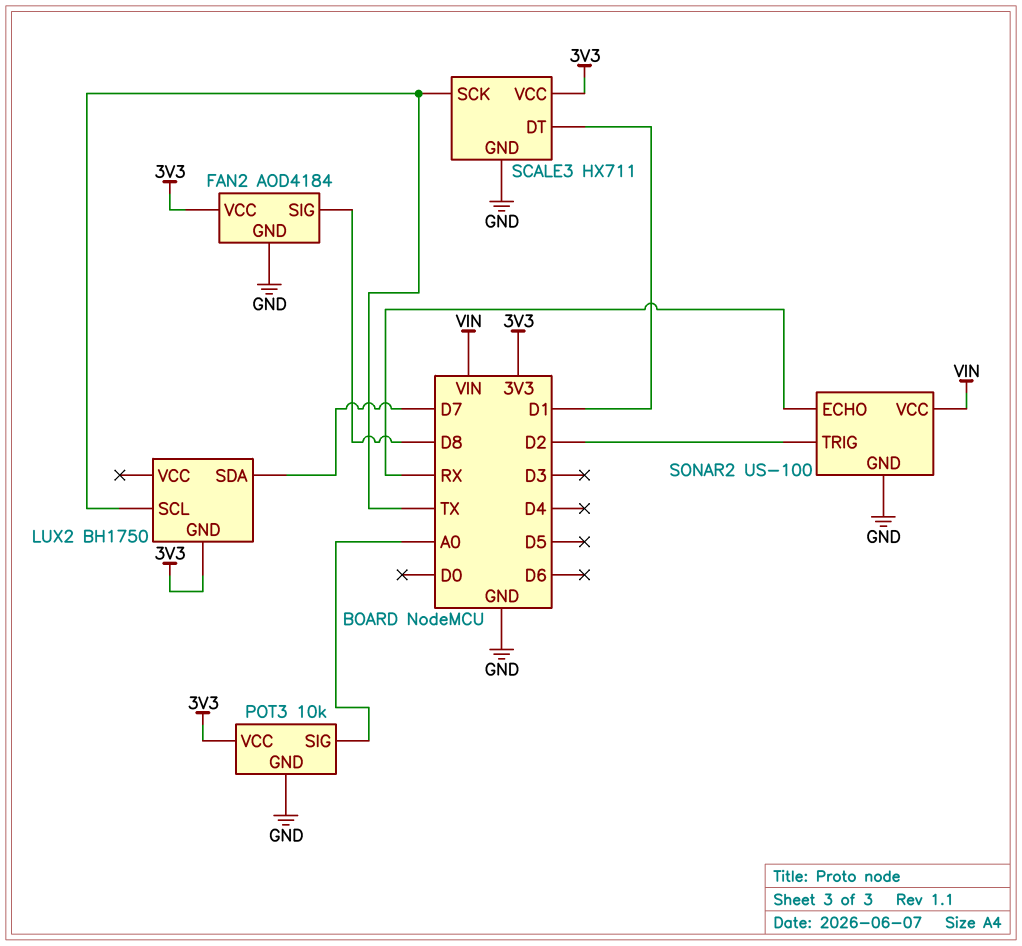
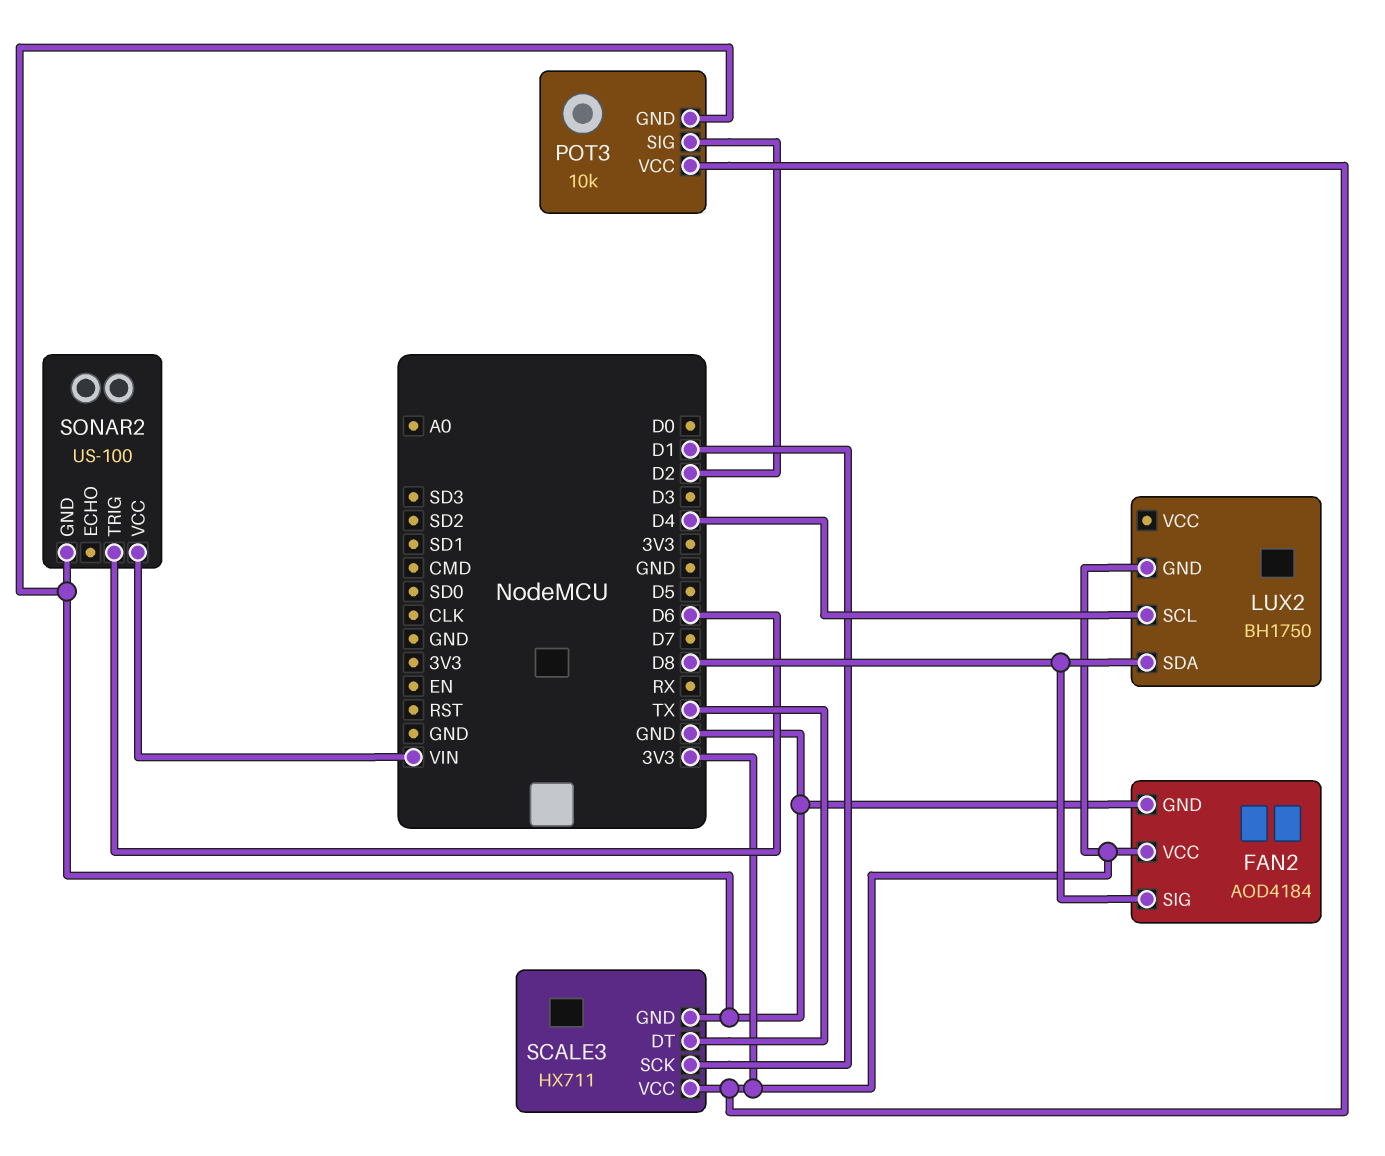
LUX2 pin SCL: TX -> D4
LUX2 pin SDA: D7 -> D8
POT3 pin SIG: A0 -> D2
SCALE3 pin DT: D1 -> TX
SCALE3 pin SCK: TX -> D1
SONAR2 pin ECHO: RX -> none
SONAR2 pin TRIG: D2 -> D6

